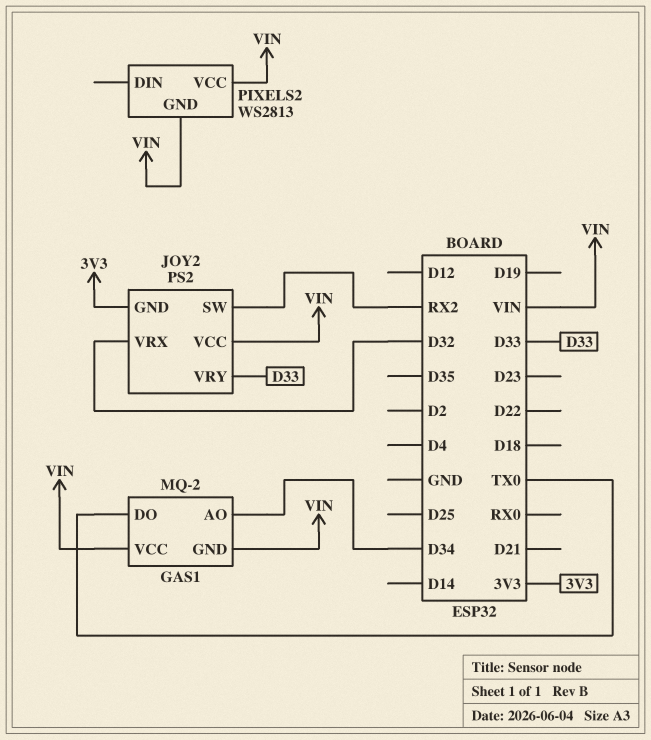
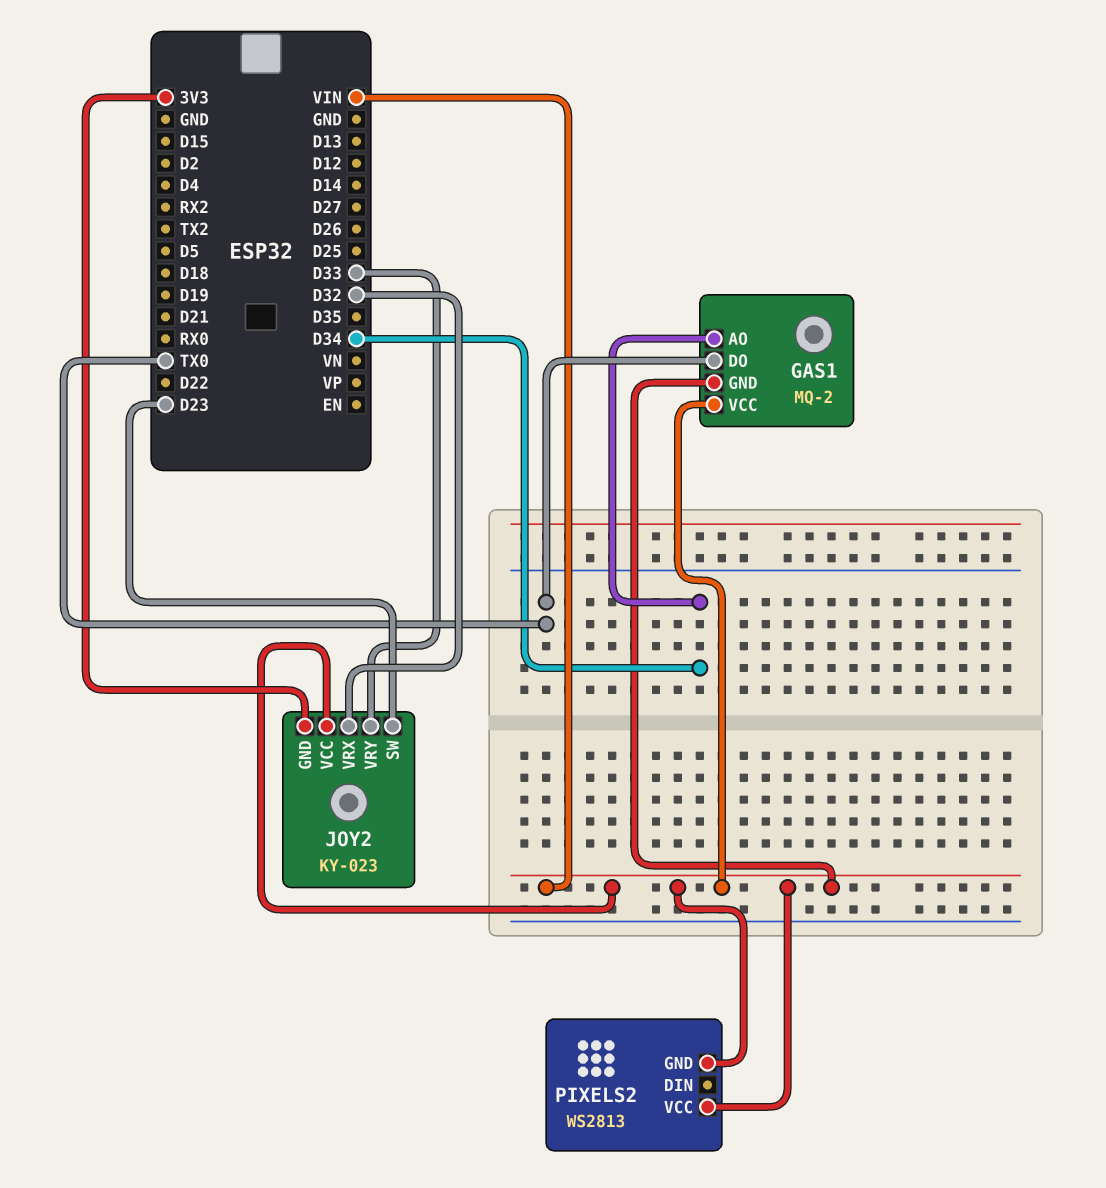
JOY2: PS2 -> KY-023
JOY2 pin SW: RX2 -> D23

